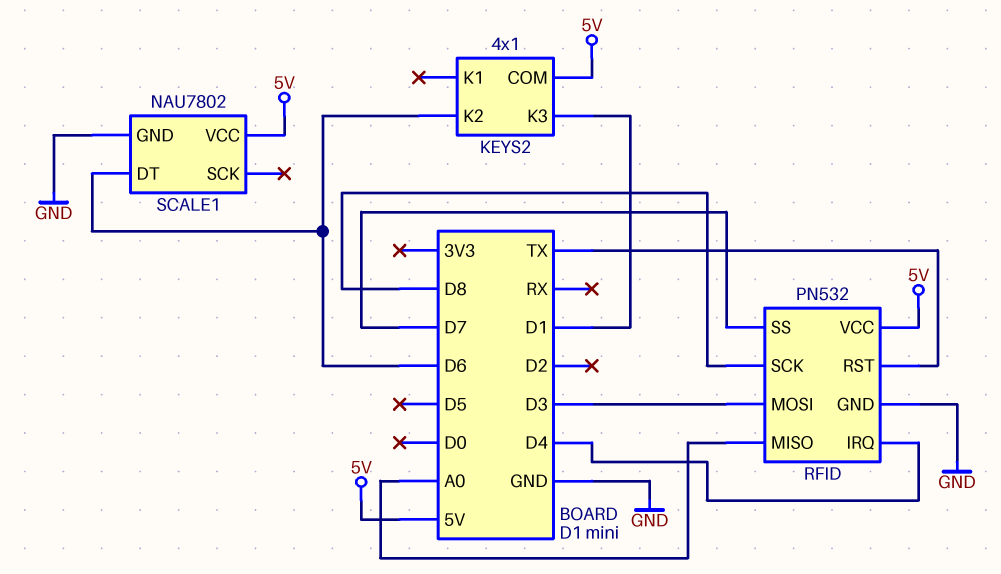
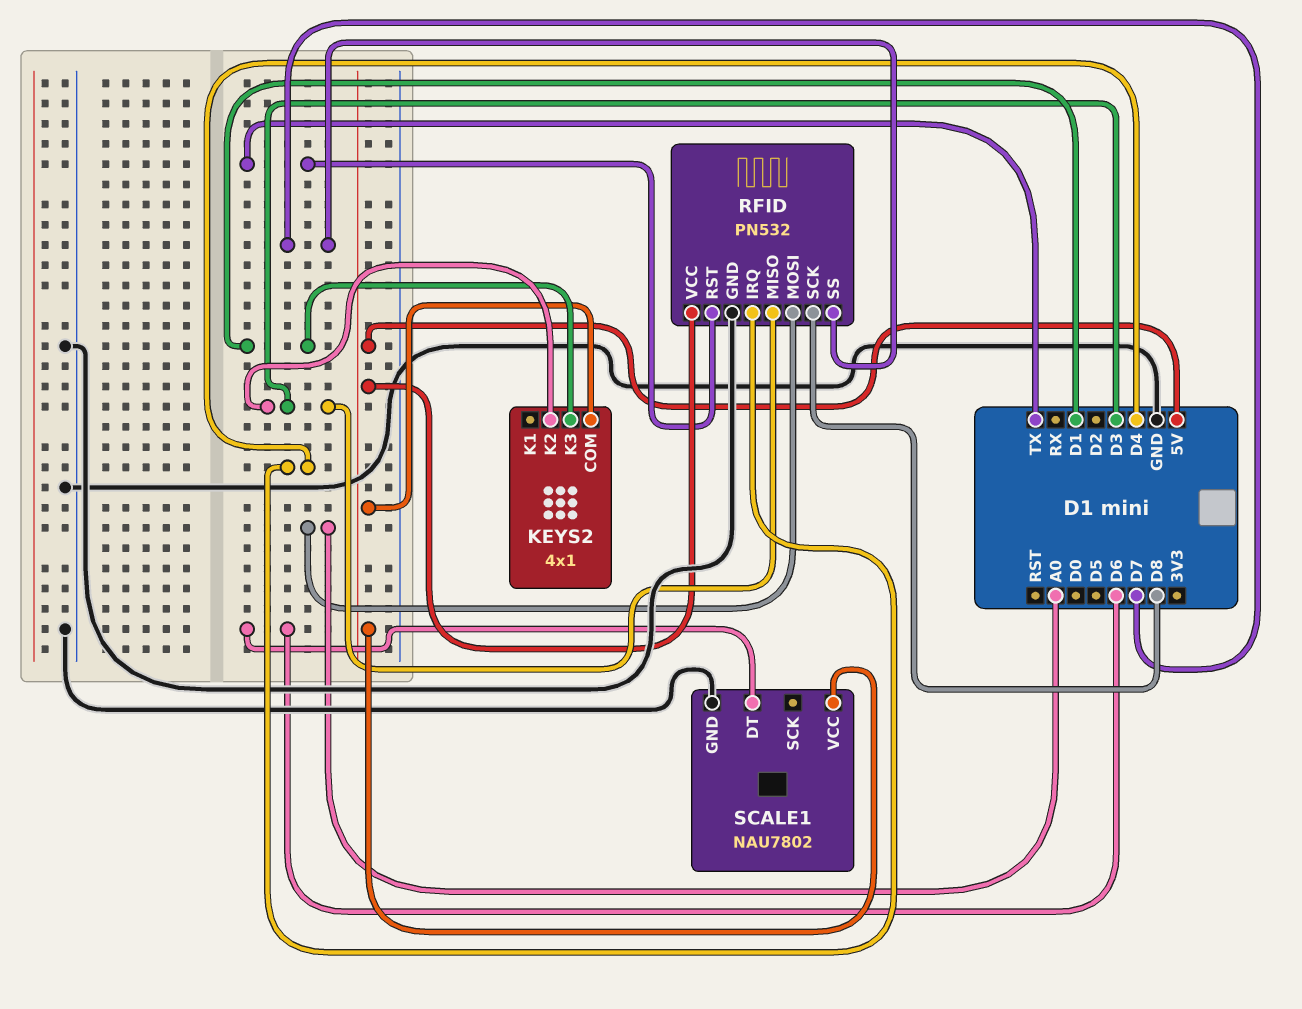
KEYS2 pin K2: D6 -> D3
RFID pin MISO: A0 -> D3
RFID pin MOSI: D3 -> A0

